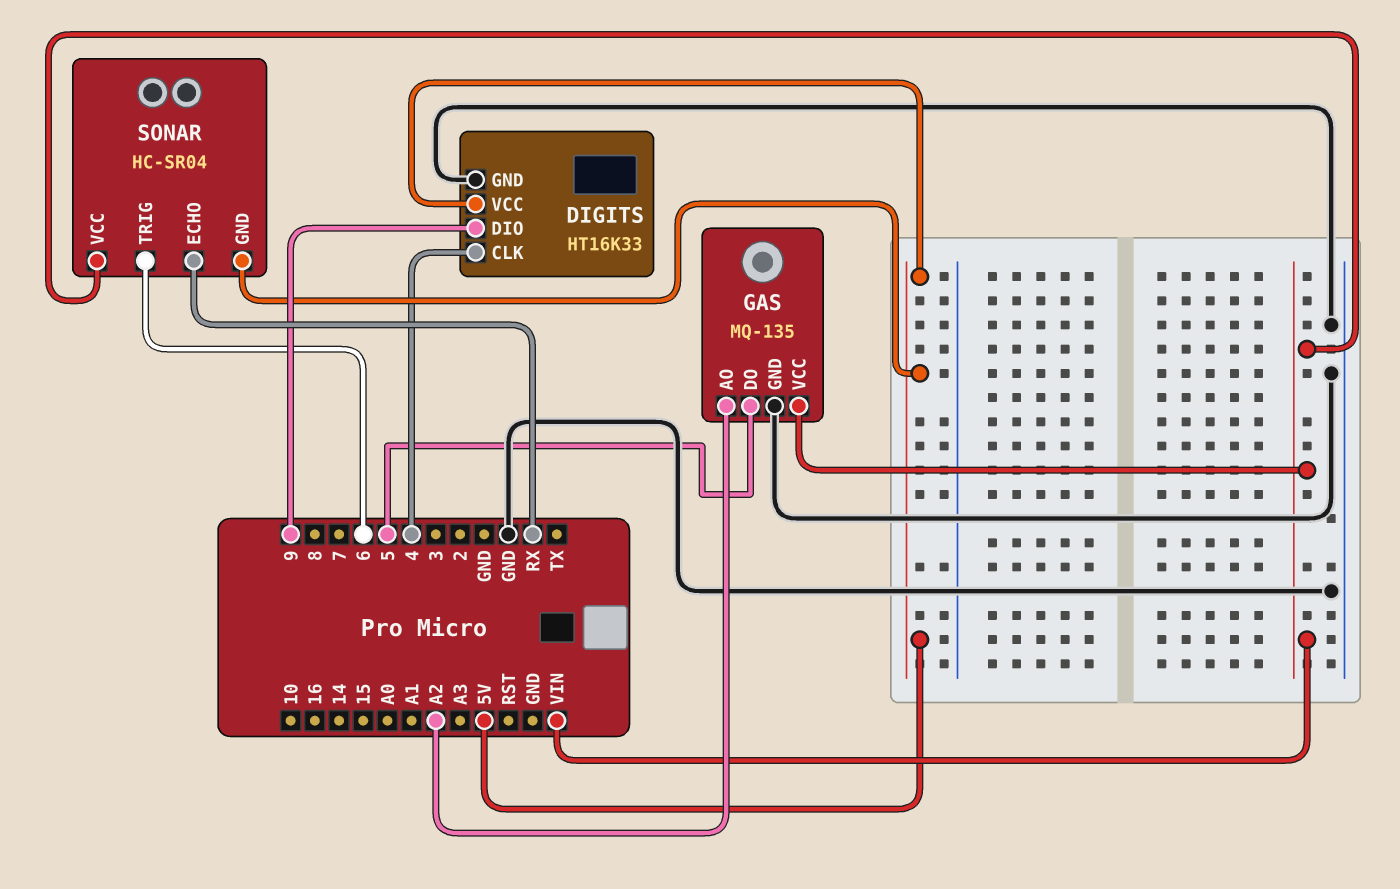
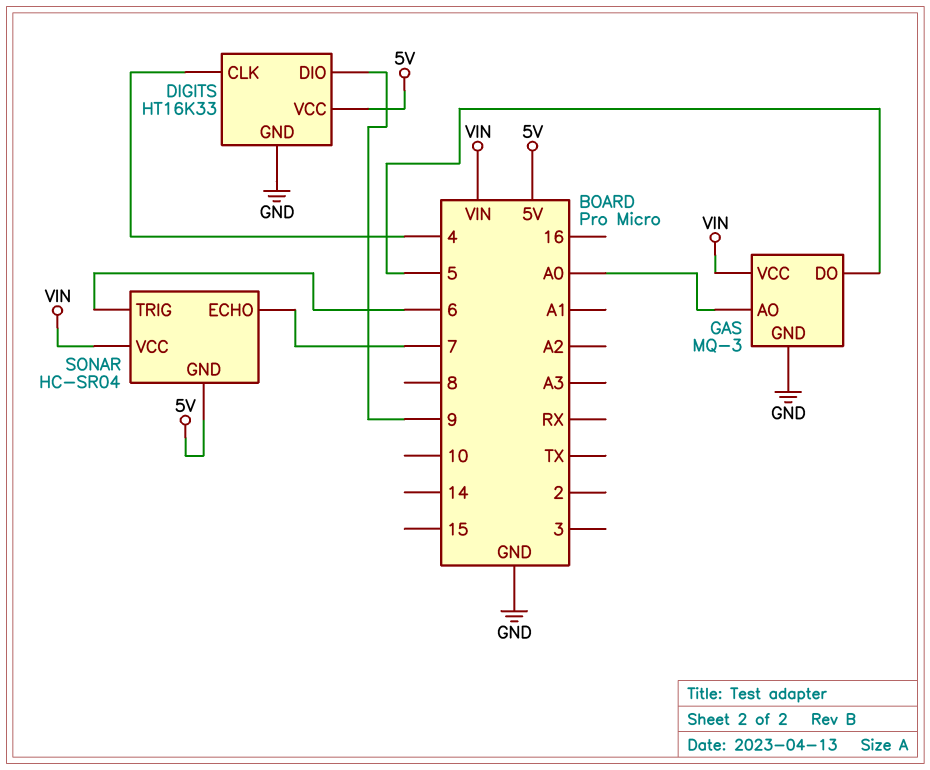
GAS: MQ-135 -> MQ-3
GAS pin AO: A2 -> A0
SONAR pin ECHO: RX -> 7

